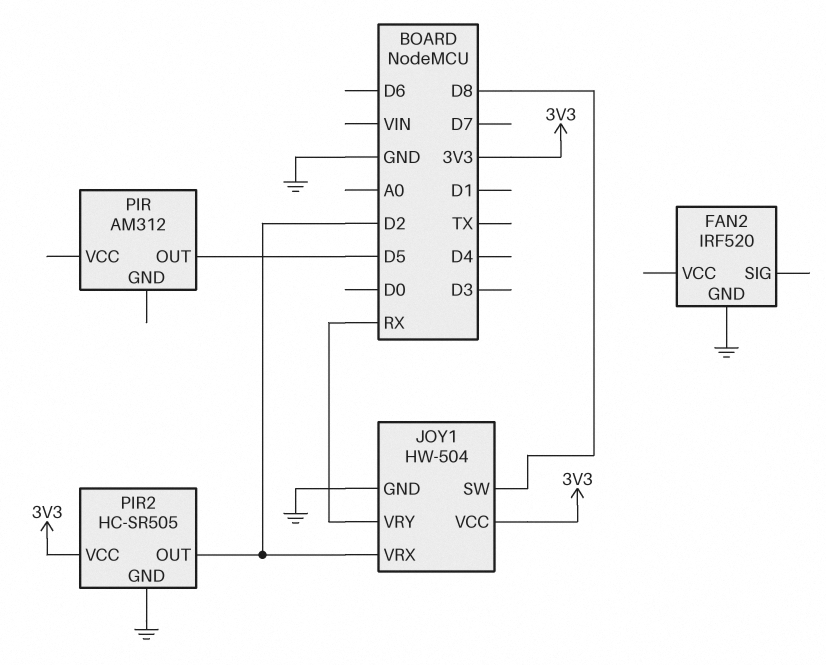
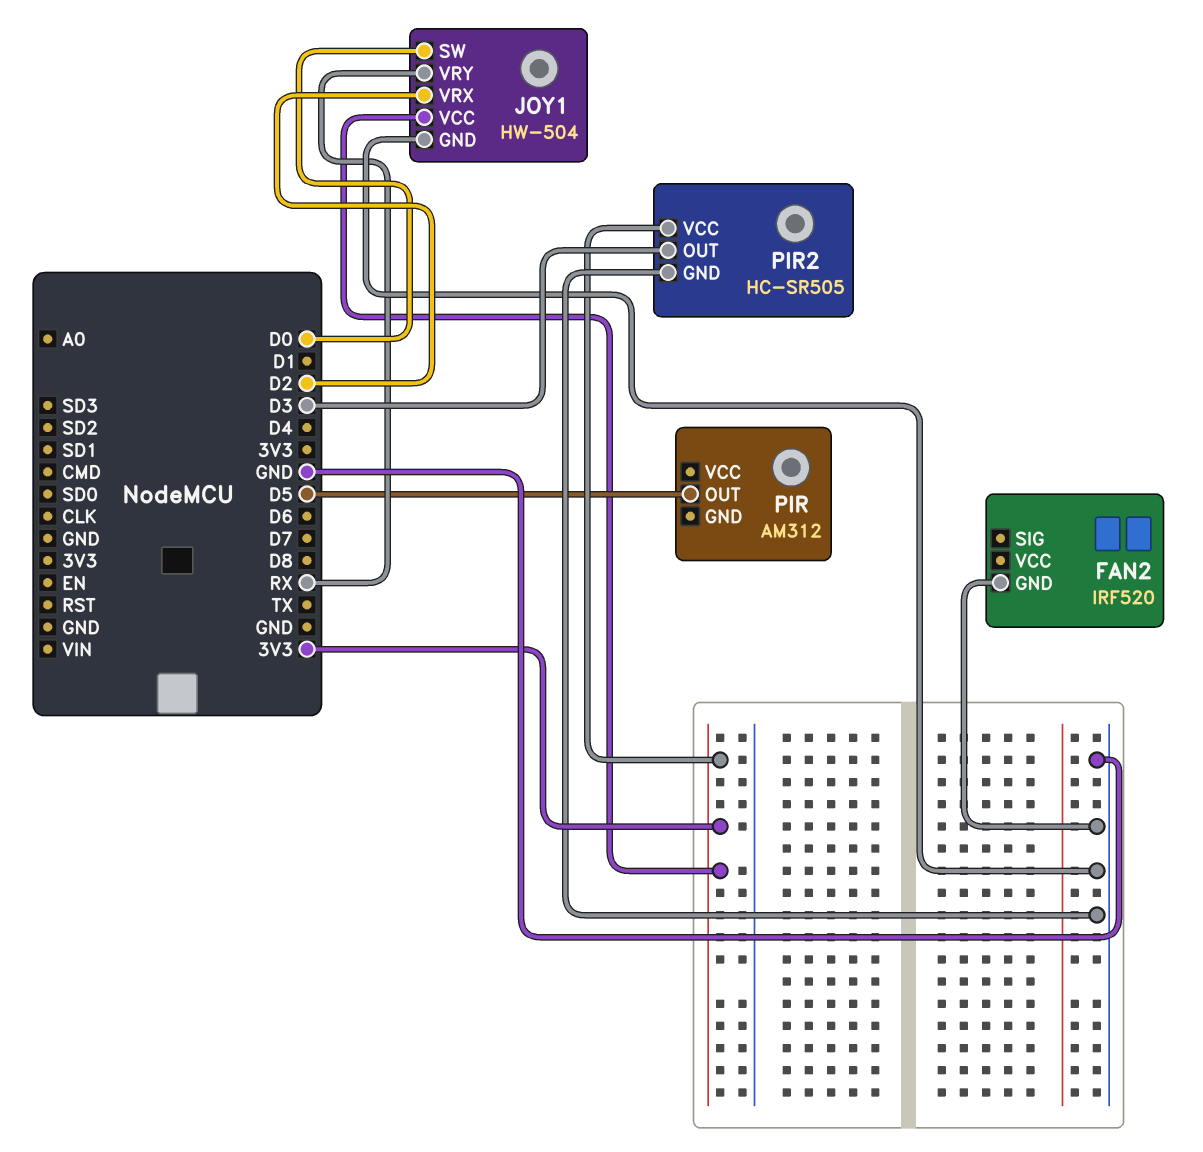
JOY1 pin SW: D8 -> D0
PIR2 pin OUT: D2 -> D3

